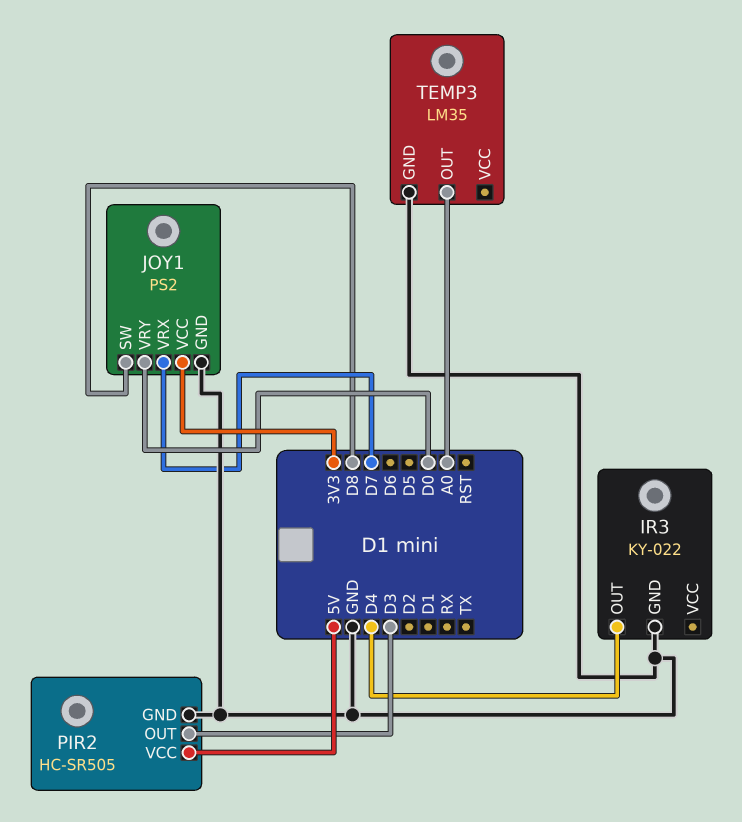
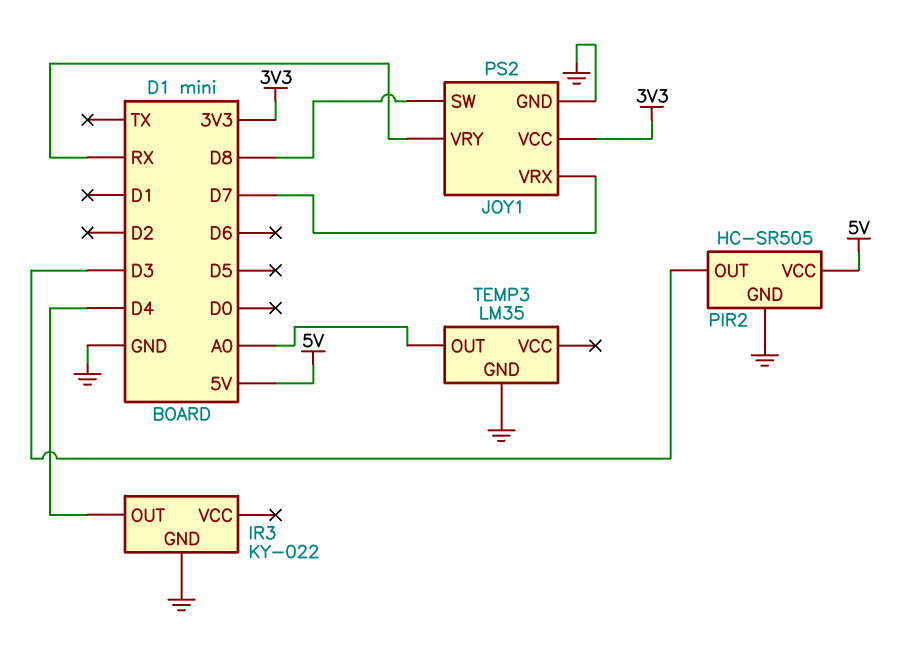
JOY1 pin VRY: D0 -> RX

